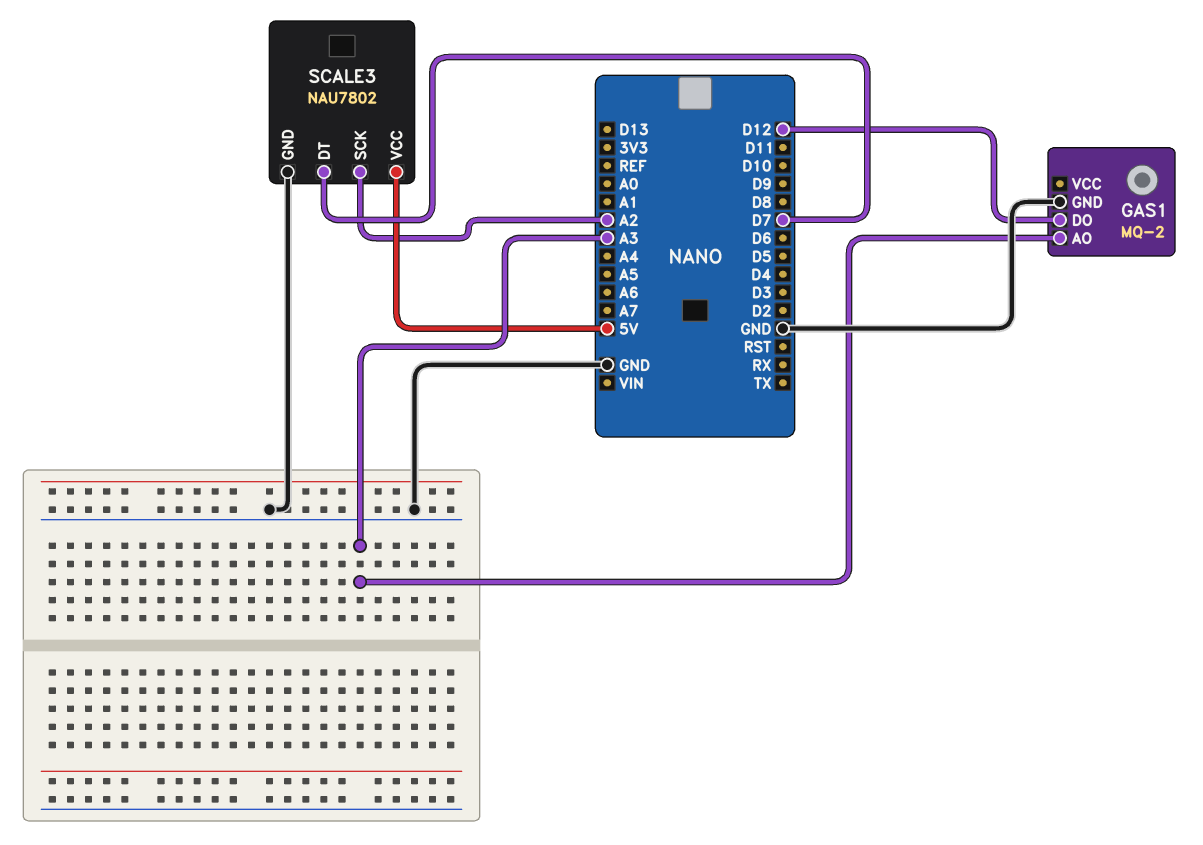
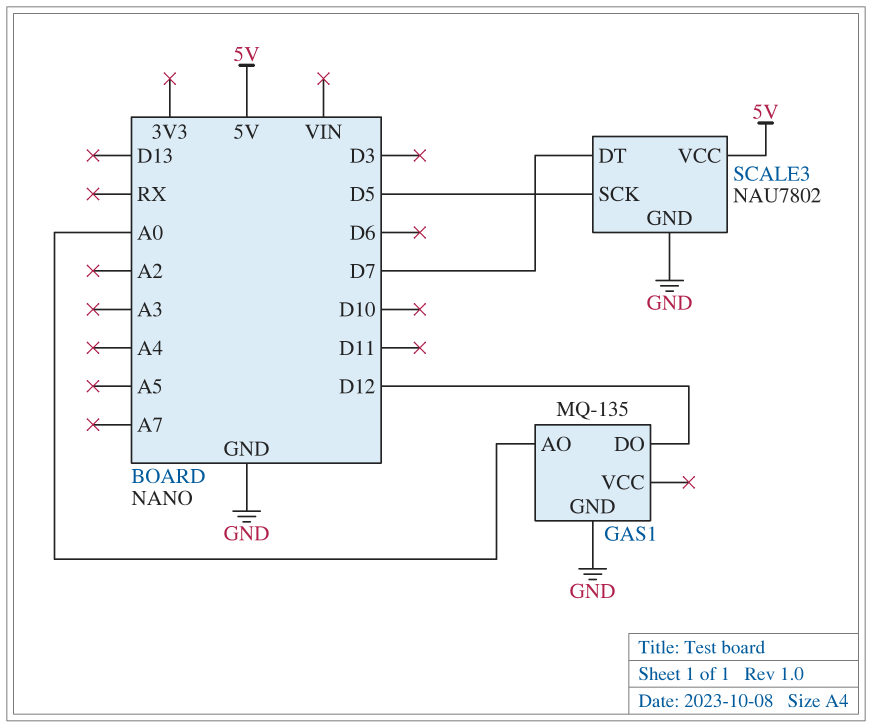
GAS1: MQ-2 -> MQ-135
GAS1 pin AO: A3 -> A0
SCALE3 pin SCK: A2 -> D5

